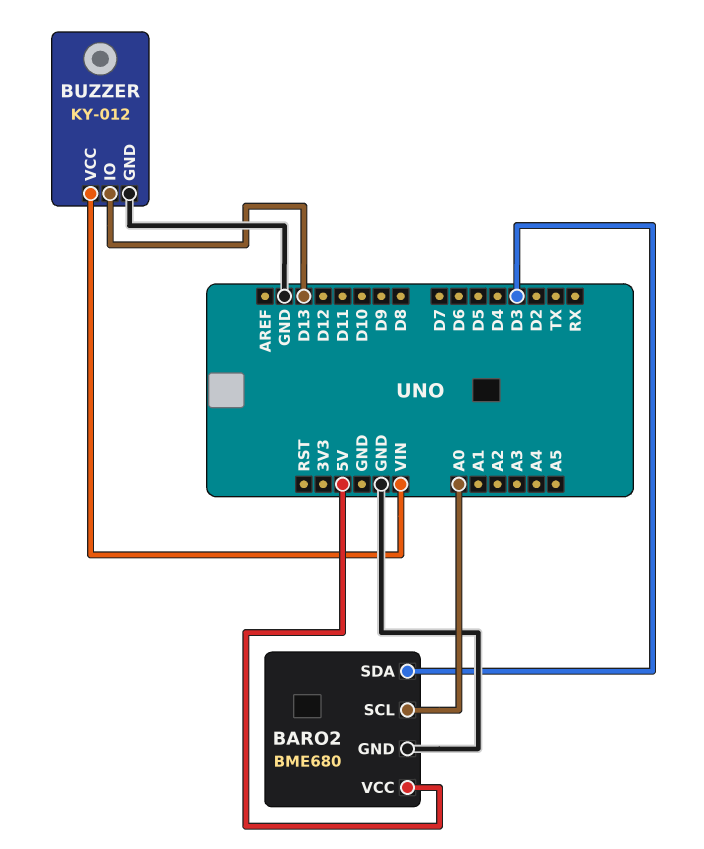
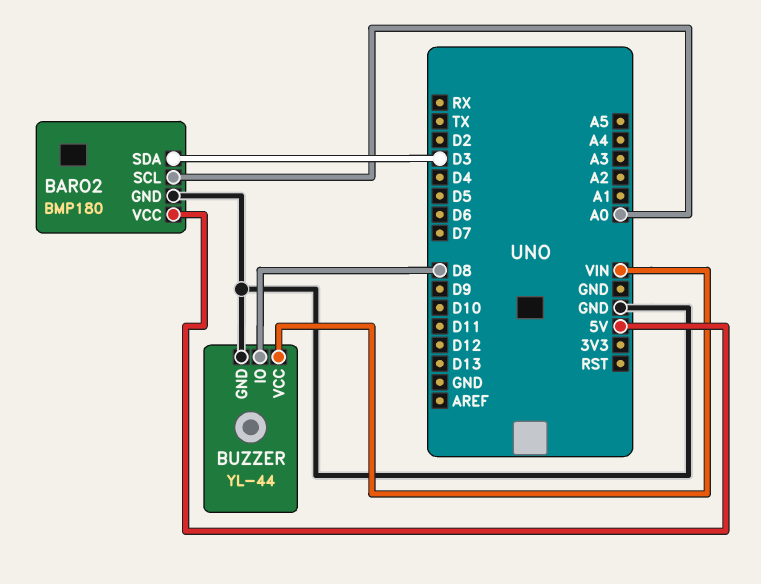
BARO2: BME680 -> BMP180
BUZZER: KY-012 -> YL-44
BUZZER pin IO: D13 -> D8

